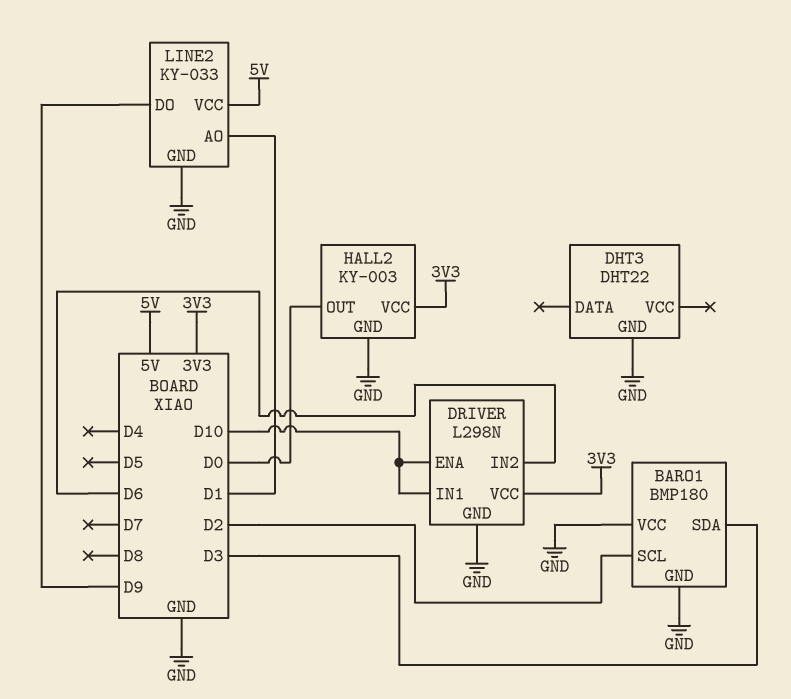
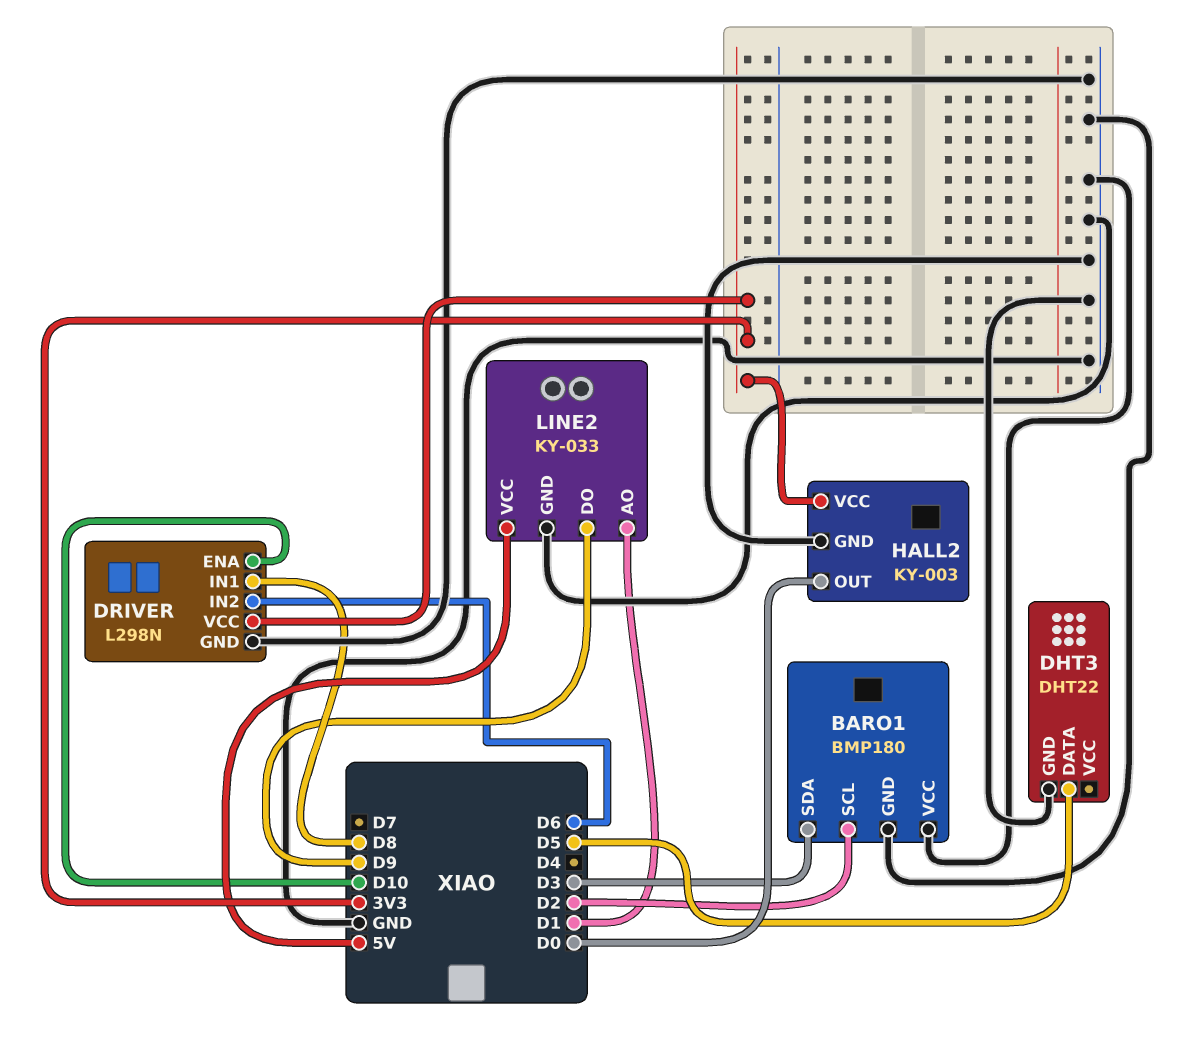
DHT3 pin DATA: none -> D5
DRIVER pin IN1: D10 -> D8

